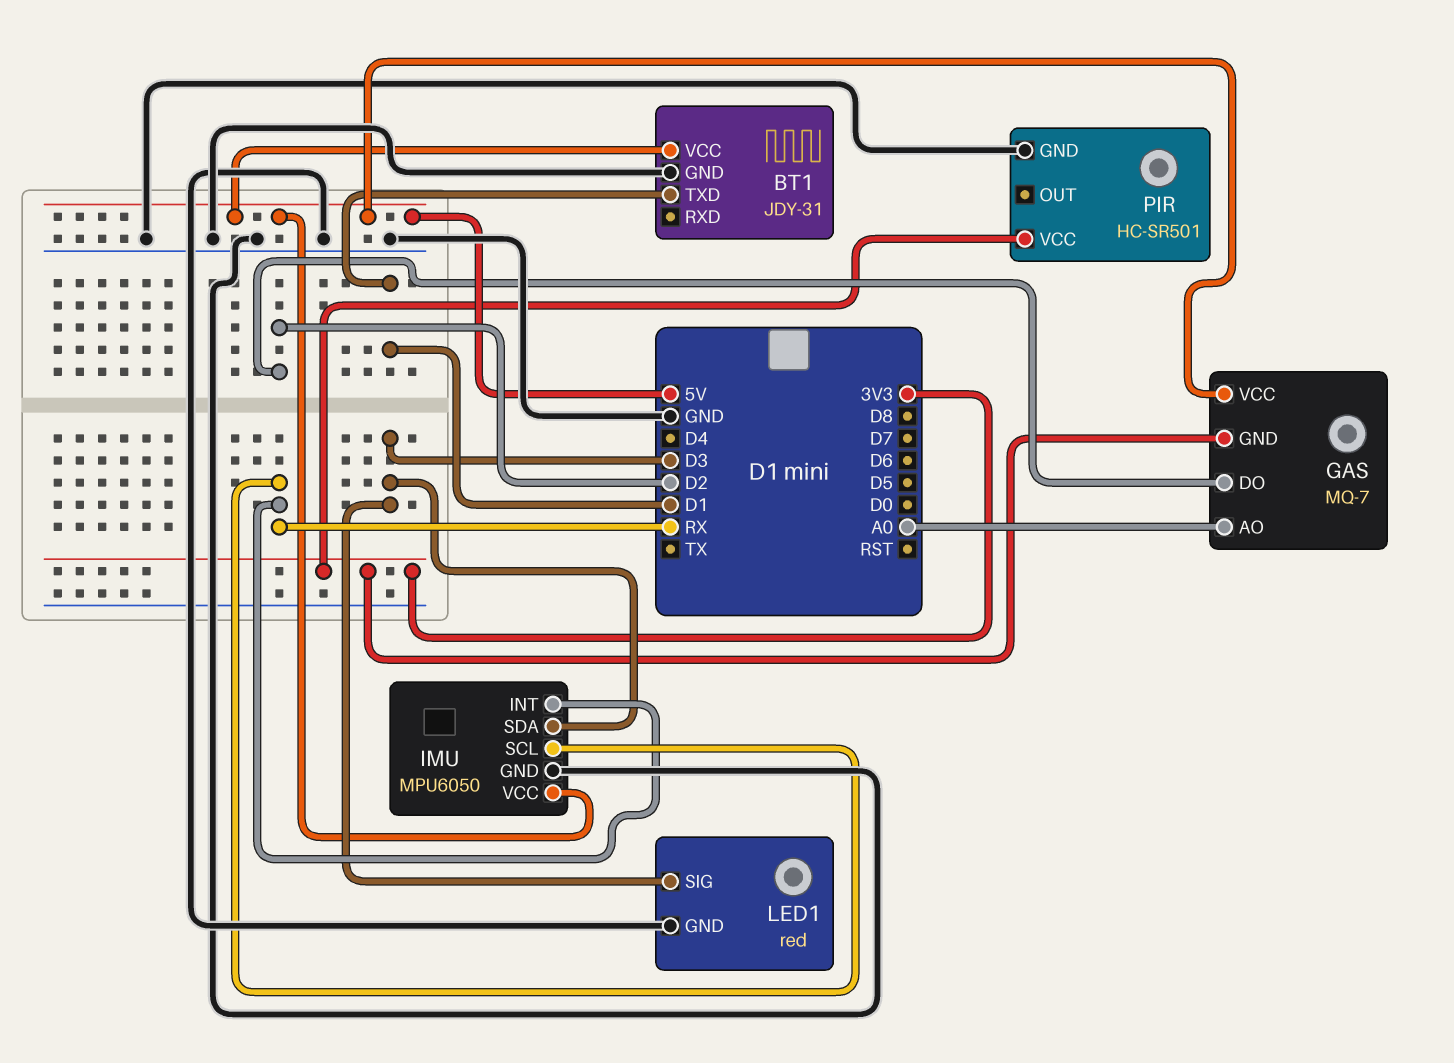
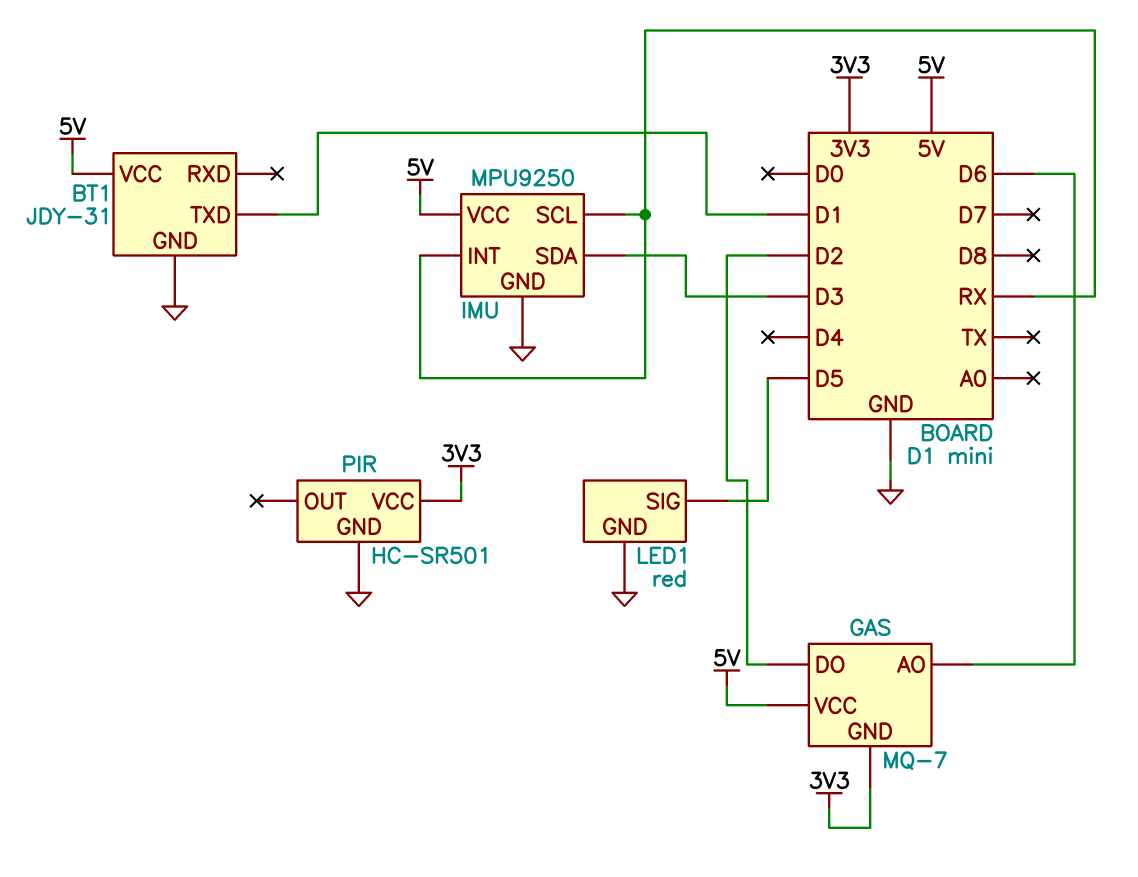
GAS pin AO: A0 -> D6
IMU: MPU6050 -> MPU9250
LED1 pin SIG: D3 -> D5

